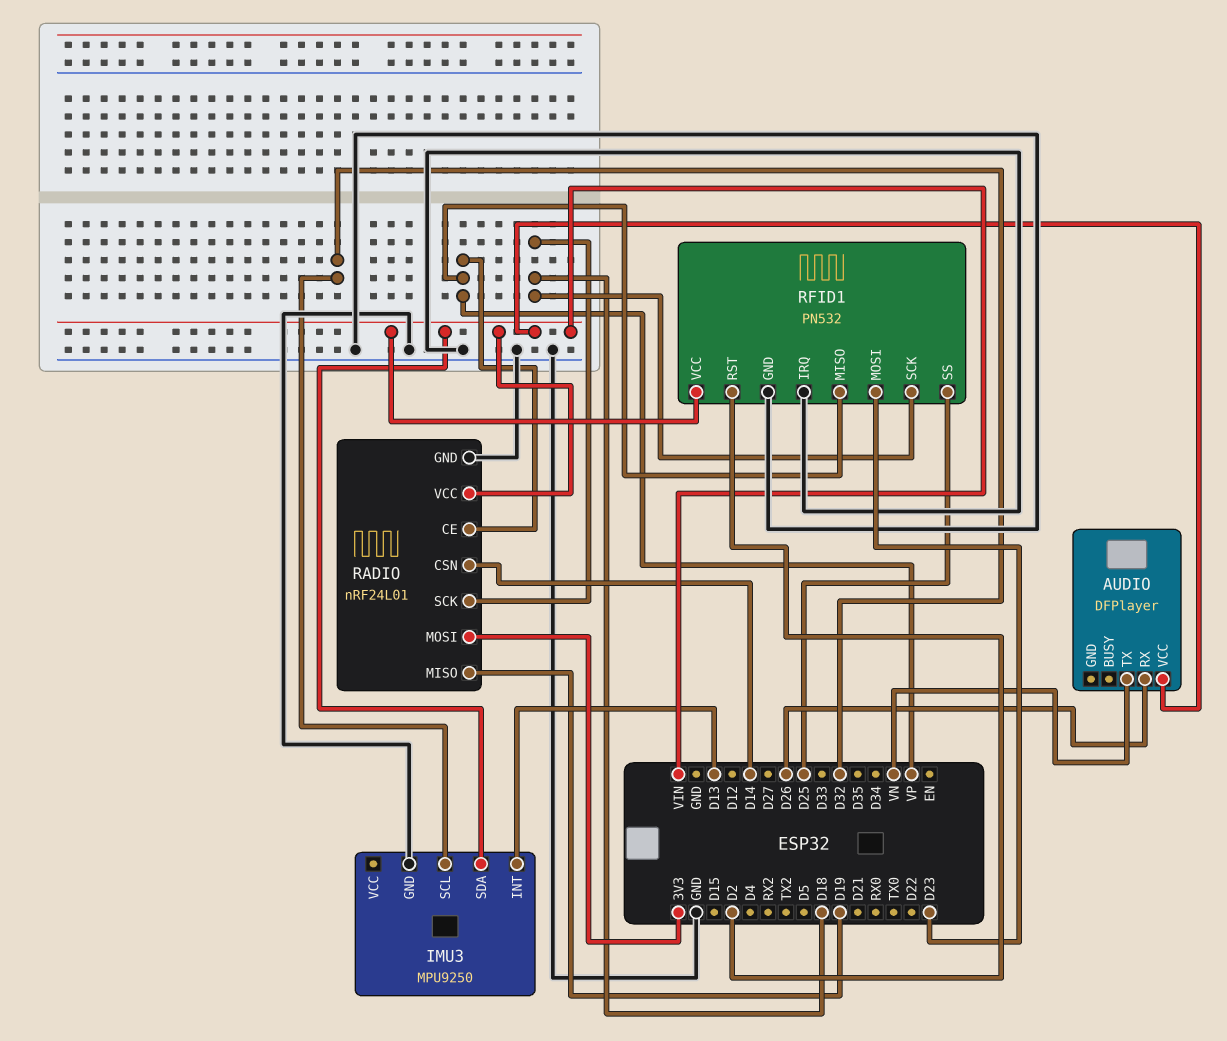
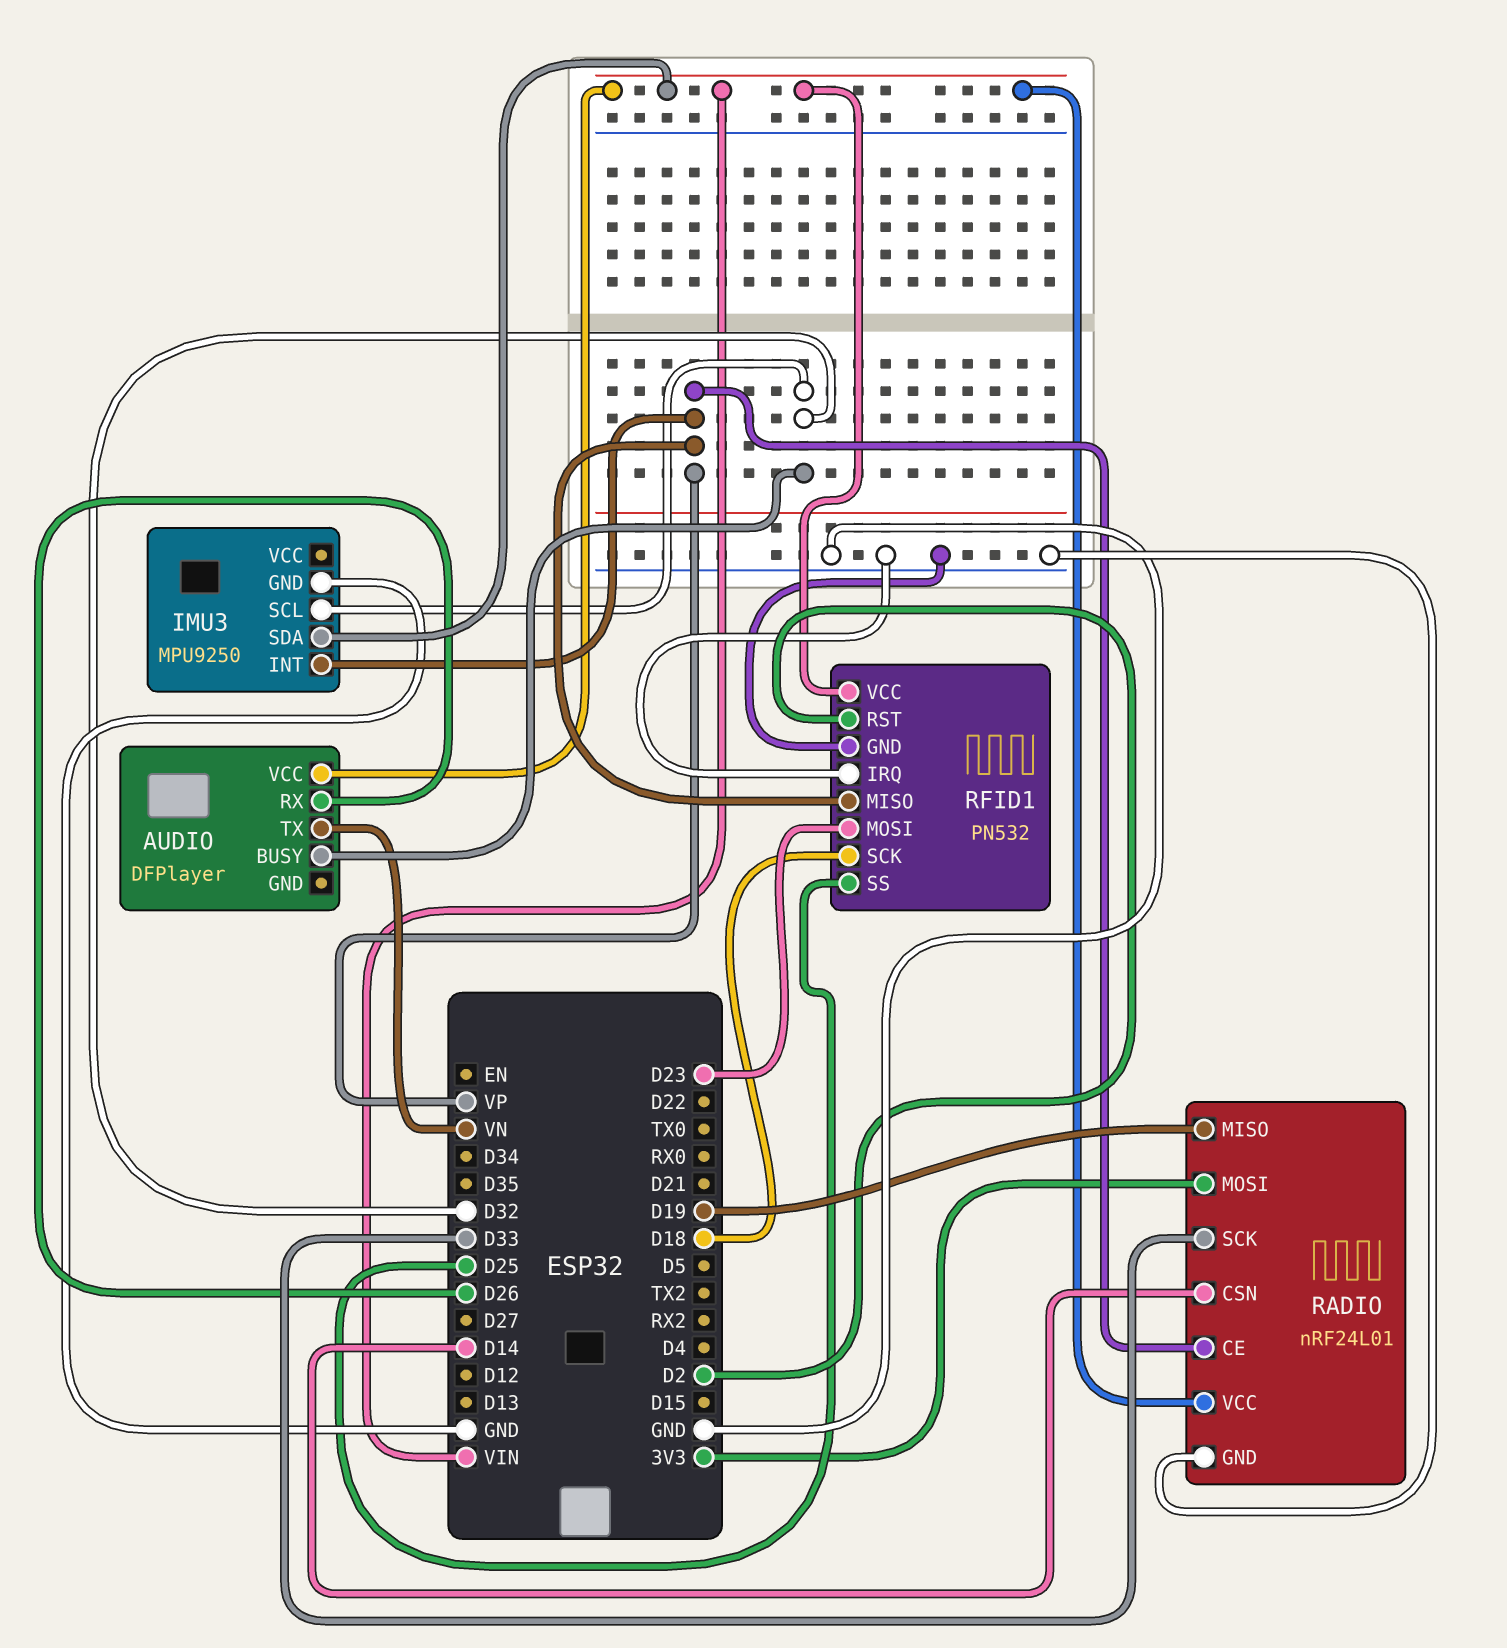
AUDIO pin BUSY: none -> D32
IMU3 pin INT: D13 -> VP
RADIO pin SCK: D18 -> D33

